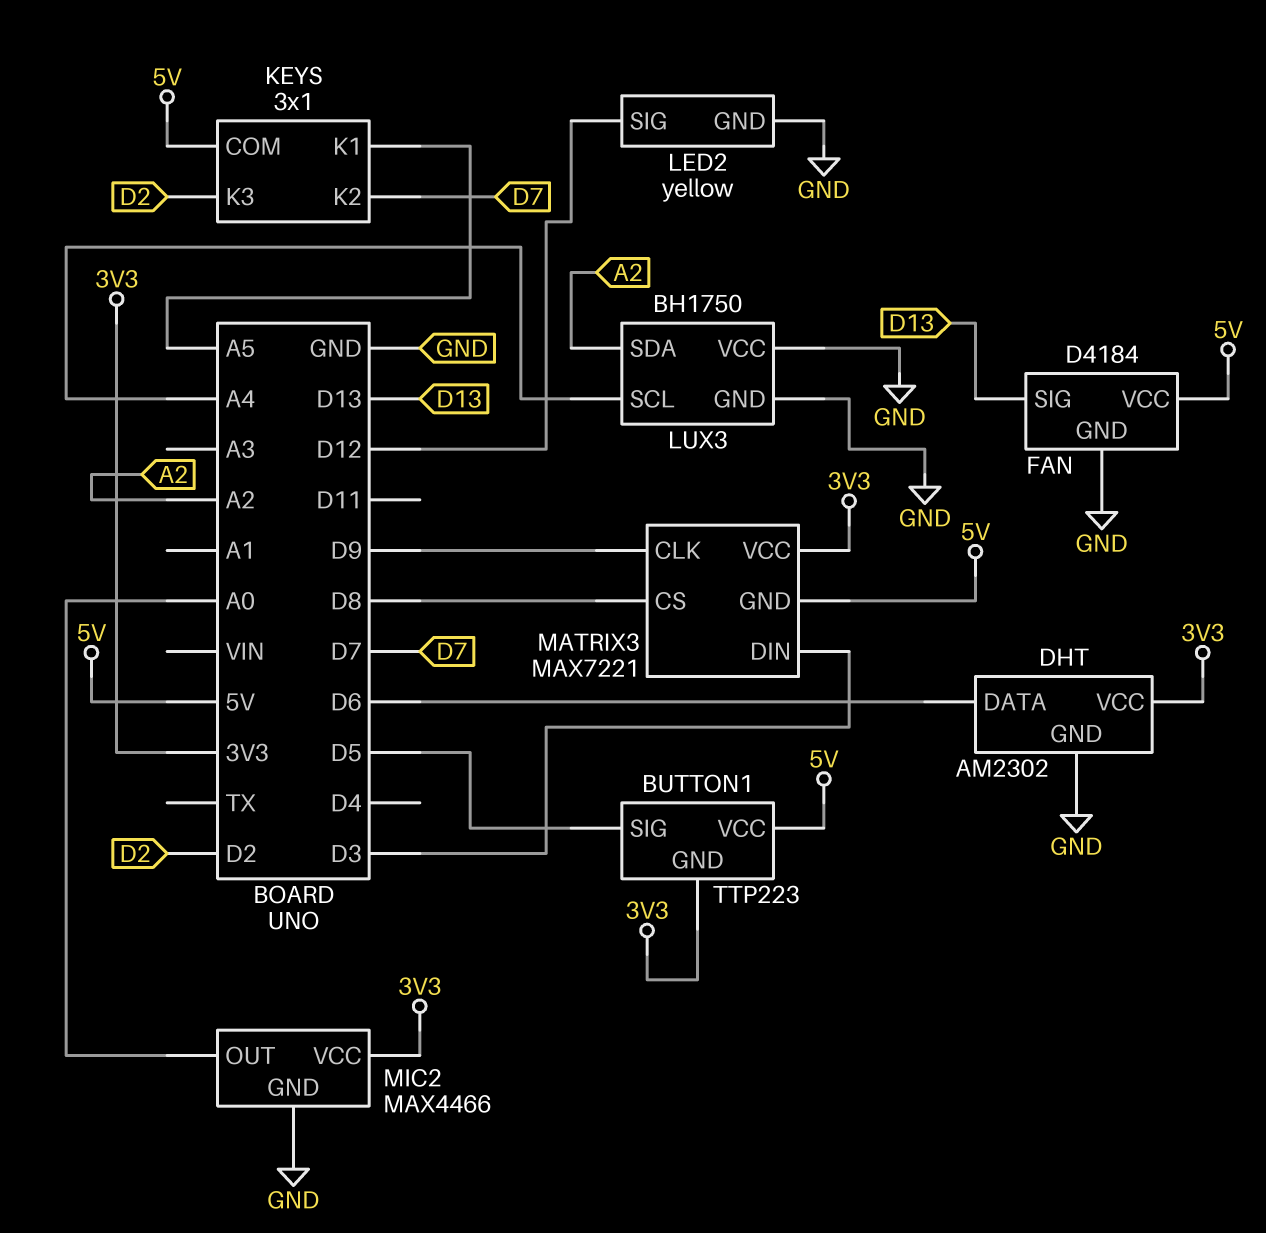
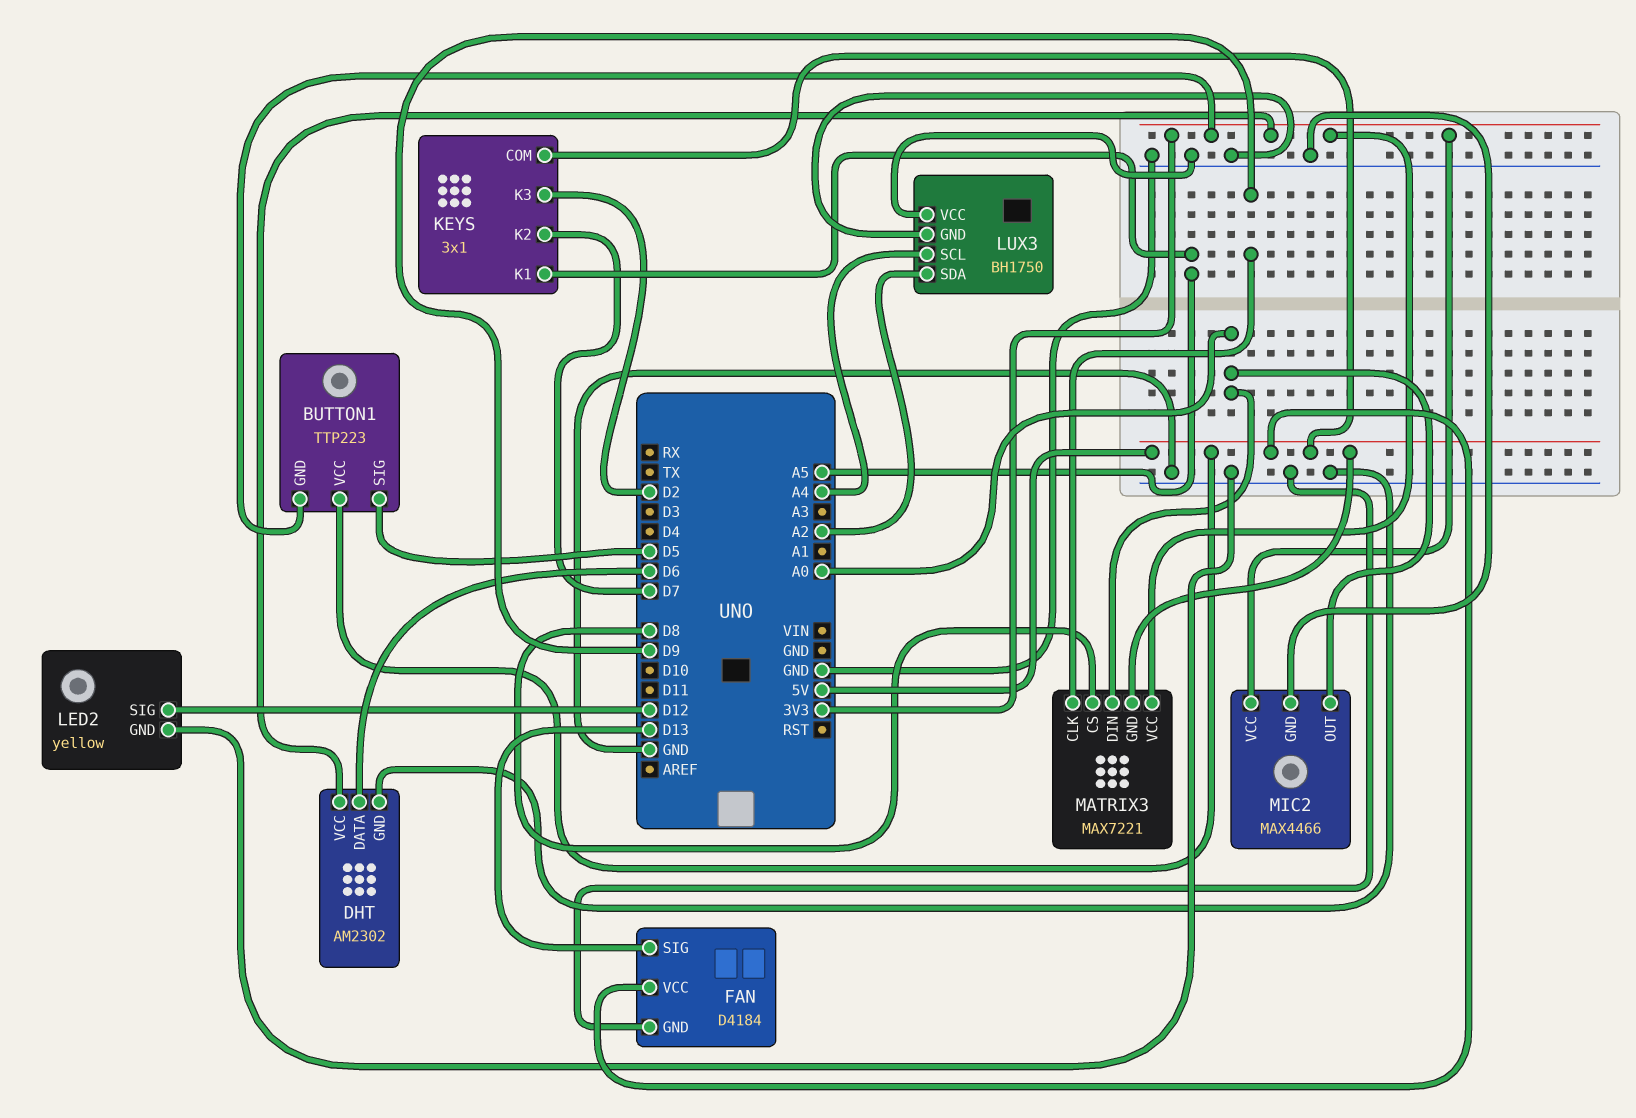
MATRIX3 pin DIN: D3 -> A0

